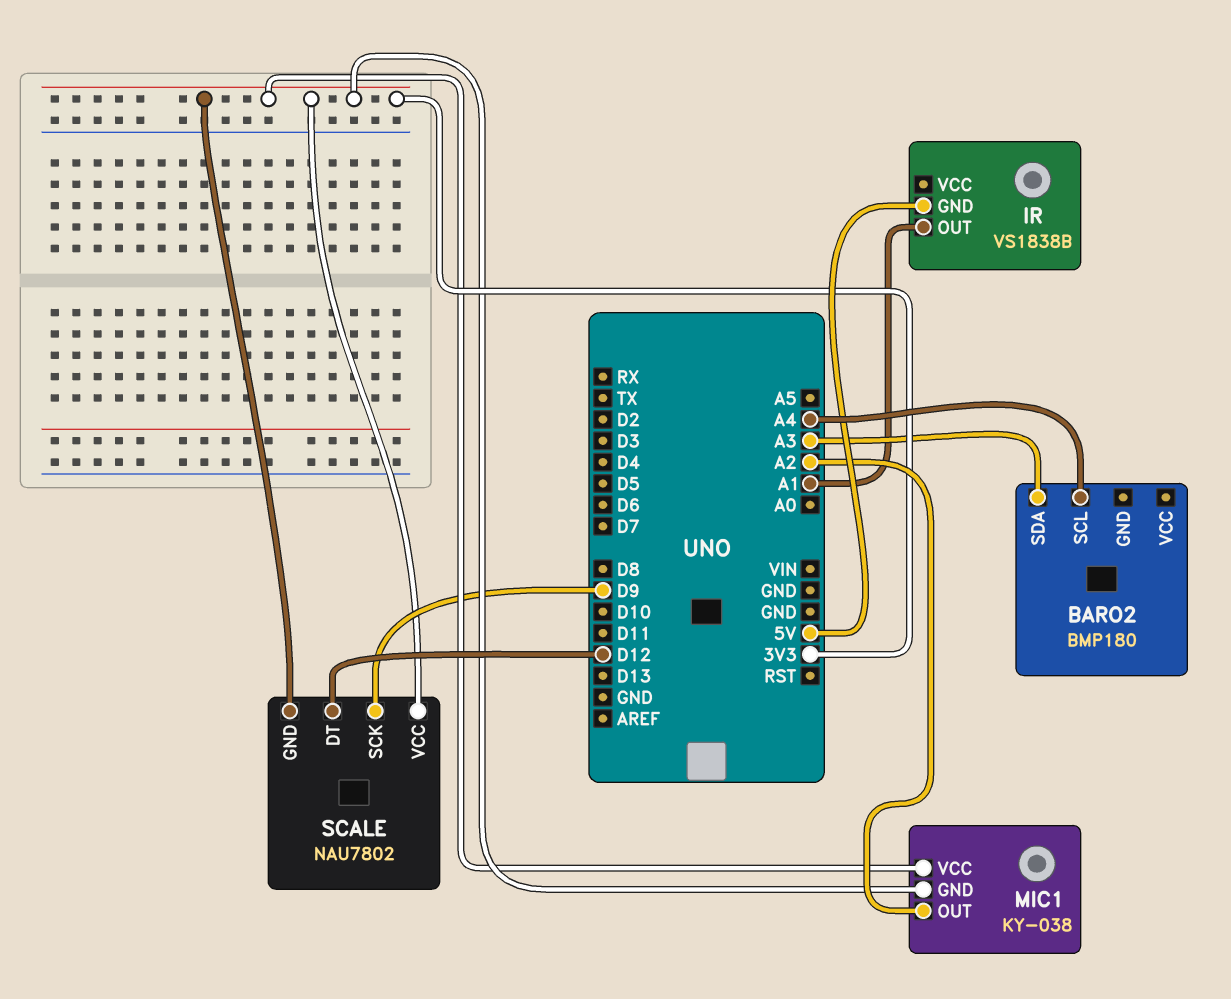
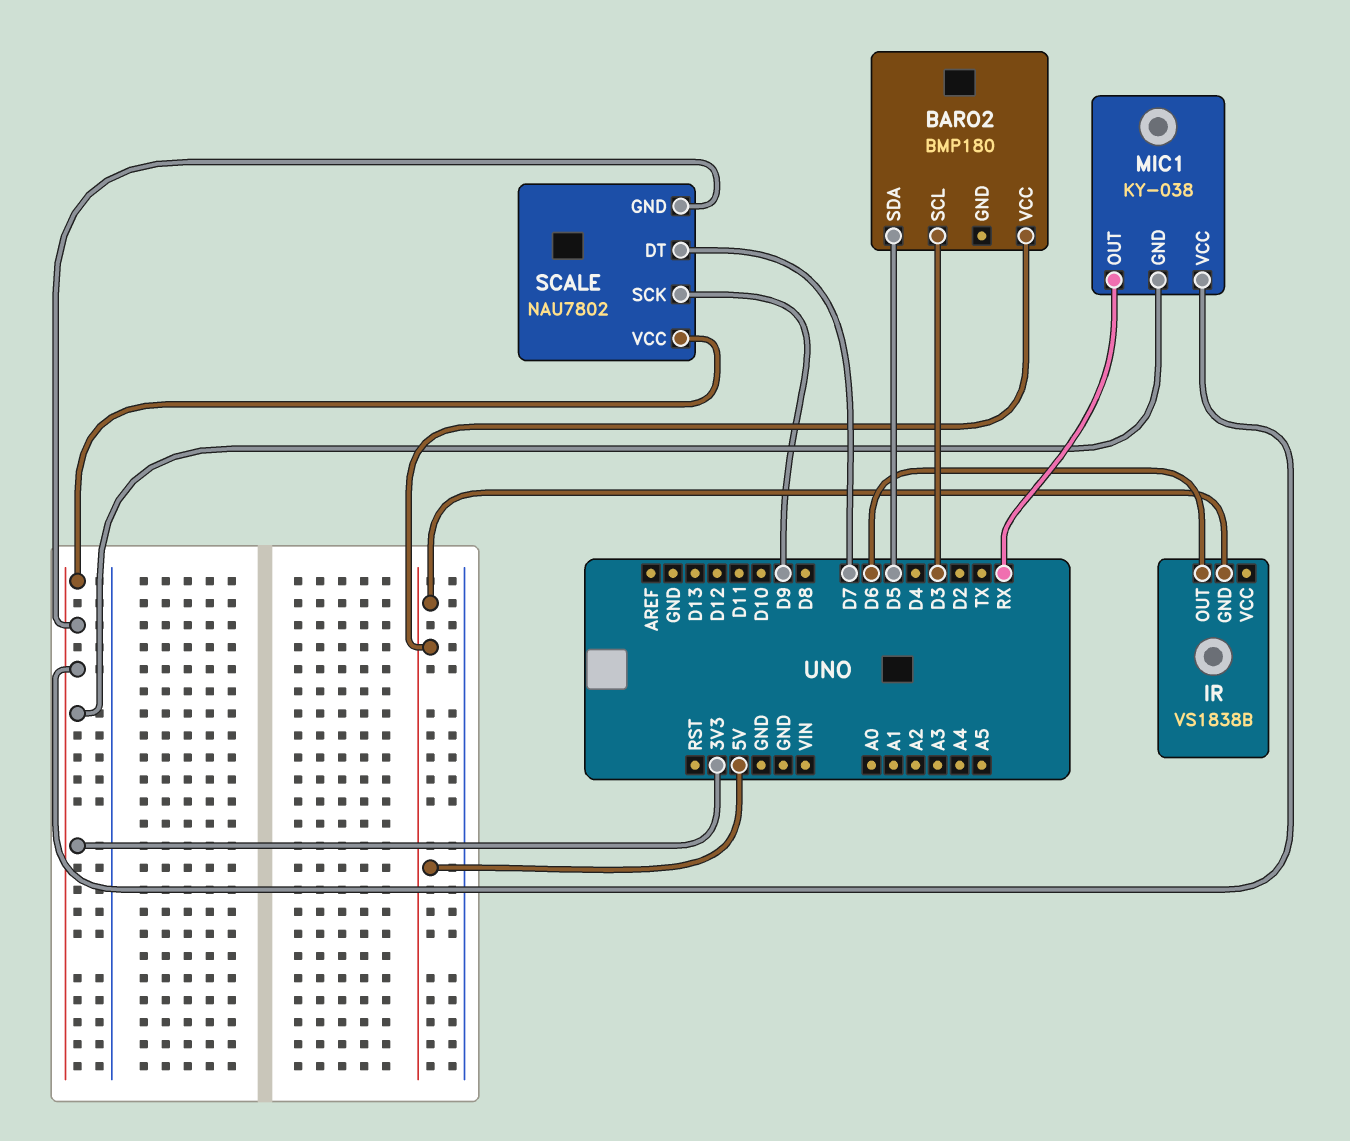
BARO2 pin SCL: A4 -> D3
BARO2 pin SDA: A3 -> D5
BARO2 pin VCC: none -> 5V
IR pin OUT: A1 -> D6
MIC1 pin OUT: A2 -> RX
SCALE pin DT: D12 -> D7

